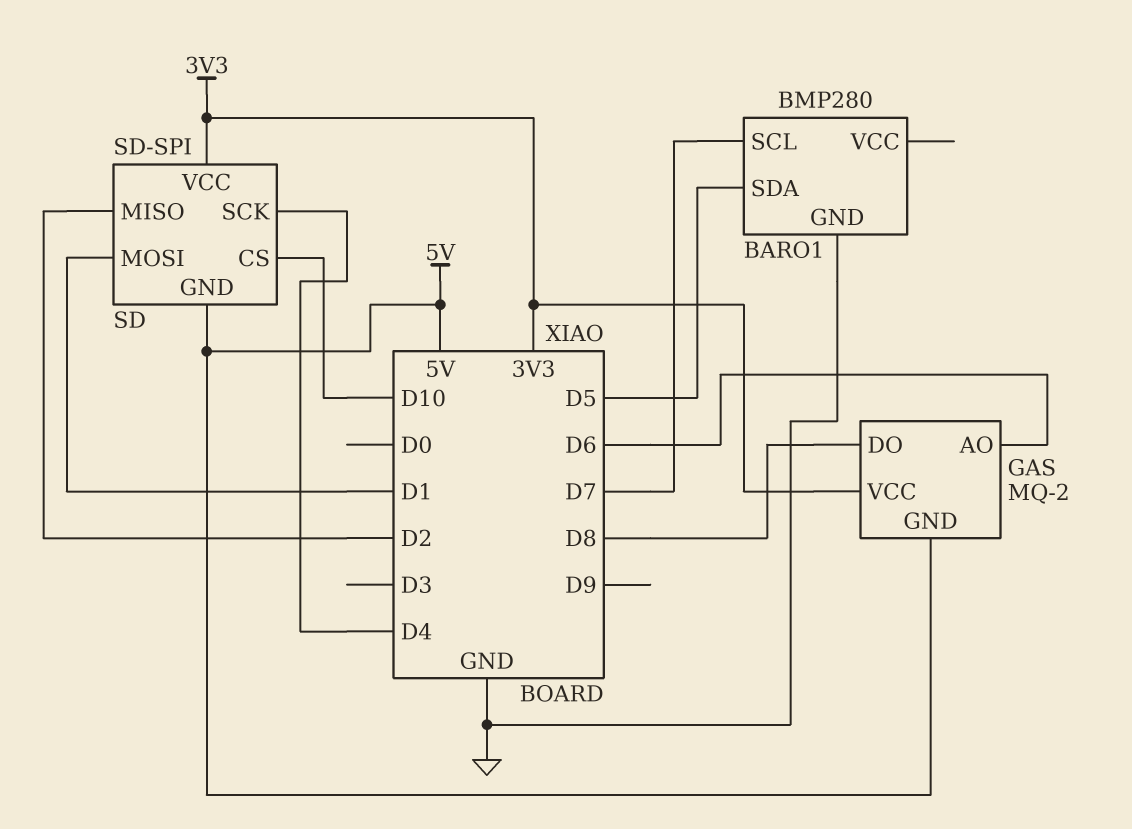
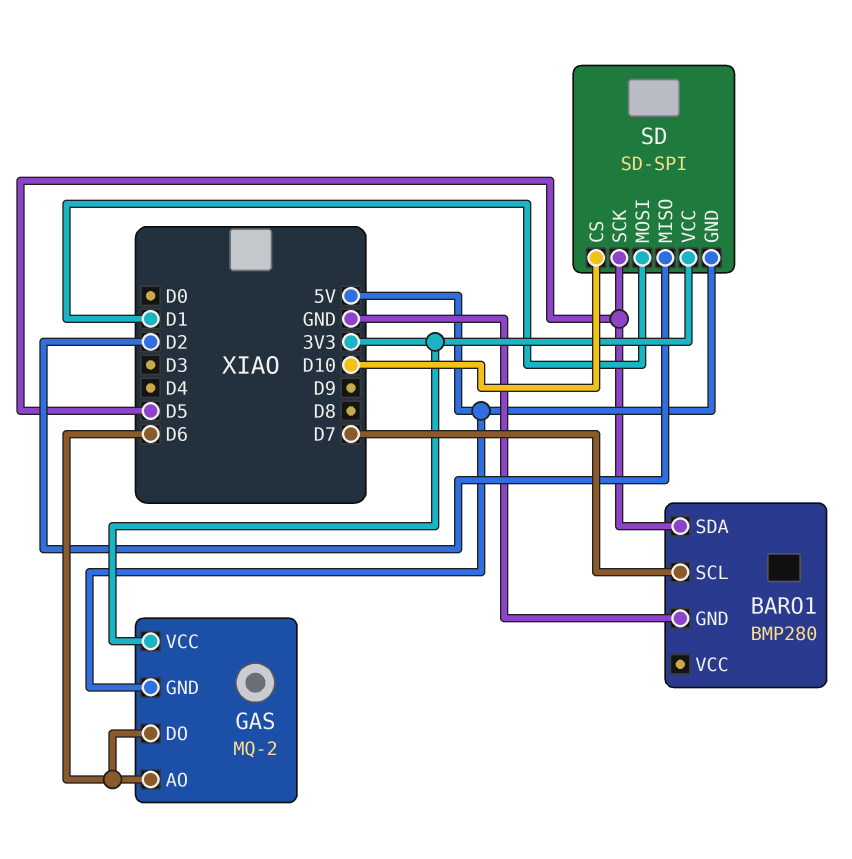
GAS pin DO: D8 -> D6
SD pin SCK: D4 -> D5

